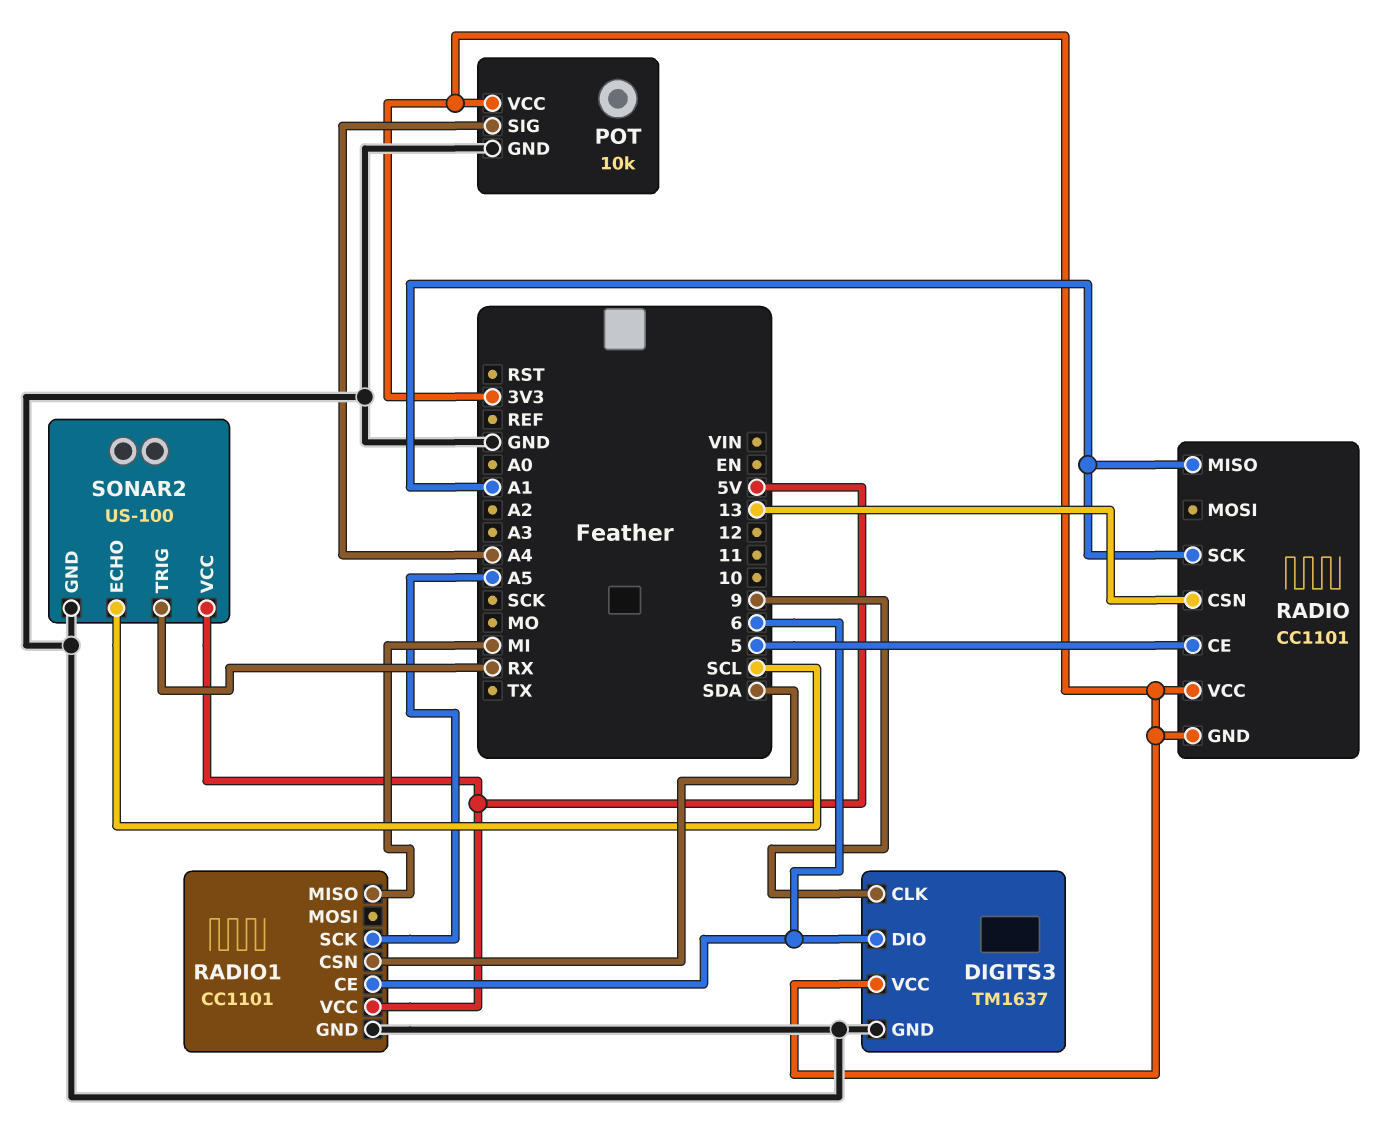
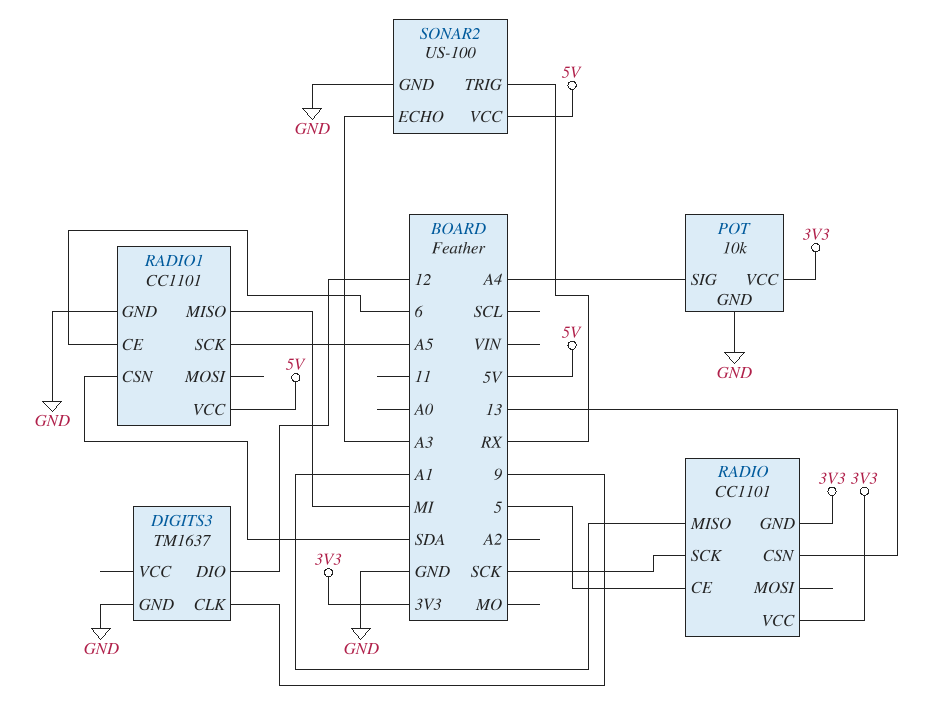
DIGITS3 pin DIO: 6 -> 12
DIGITS3 pin VCC: 3V3 -> none
RADIO pin SCK: A1 -> SCK
SONAR2 pin ECHO: SCL -> A3

